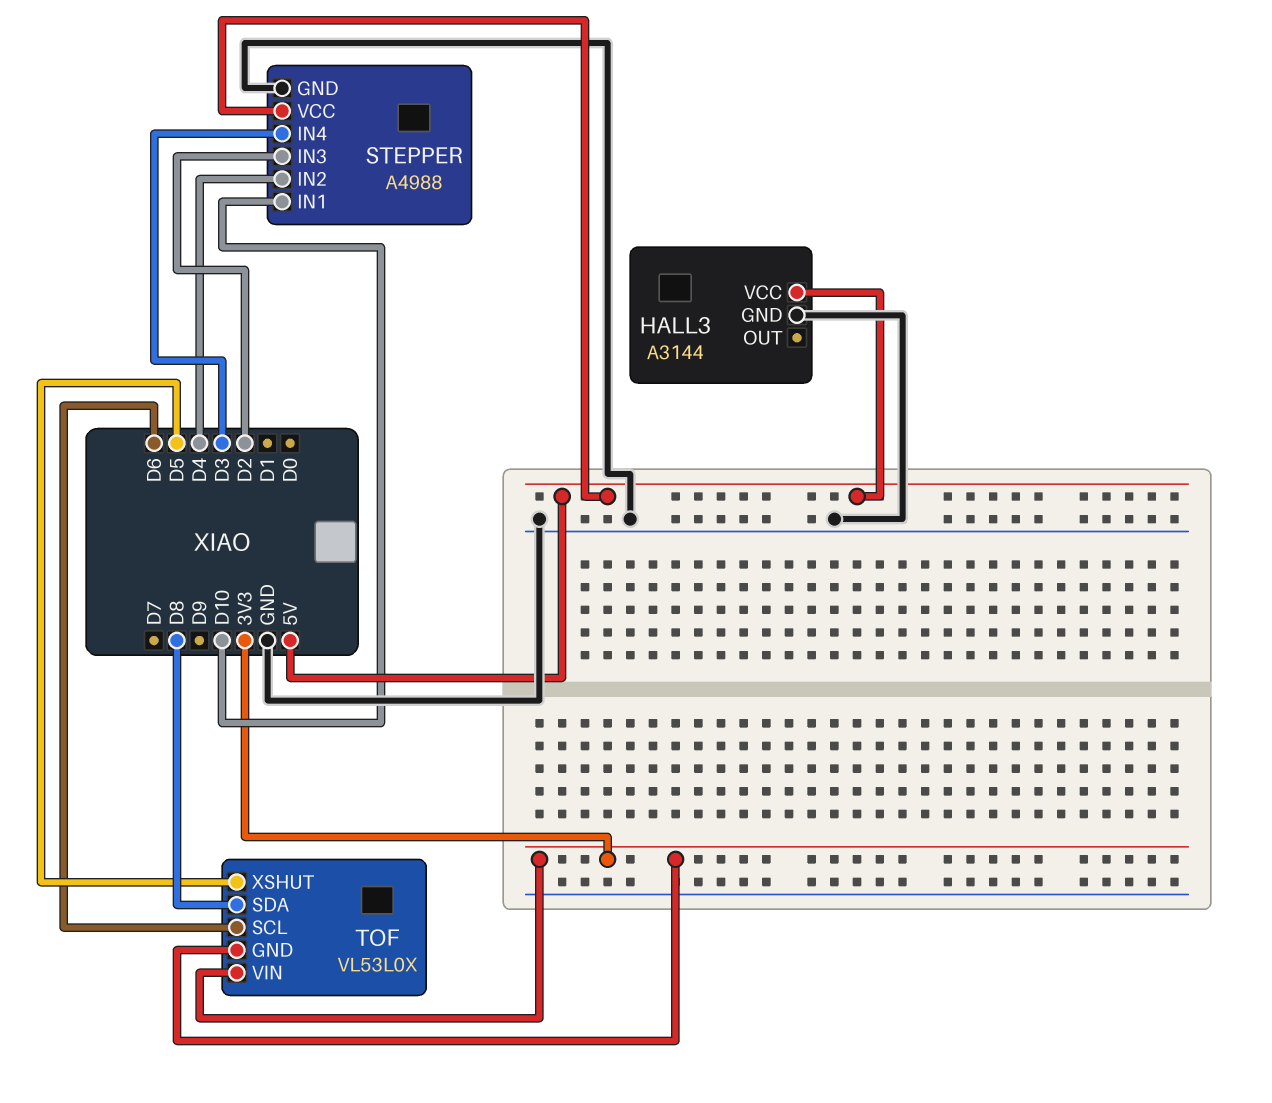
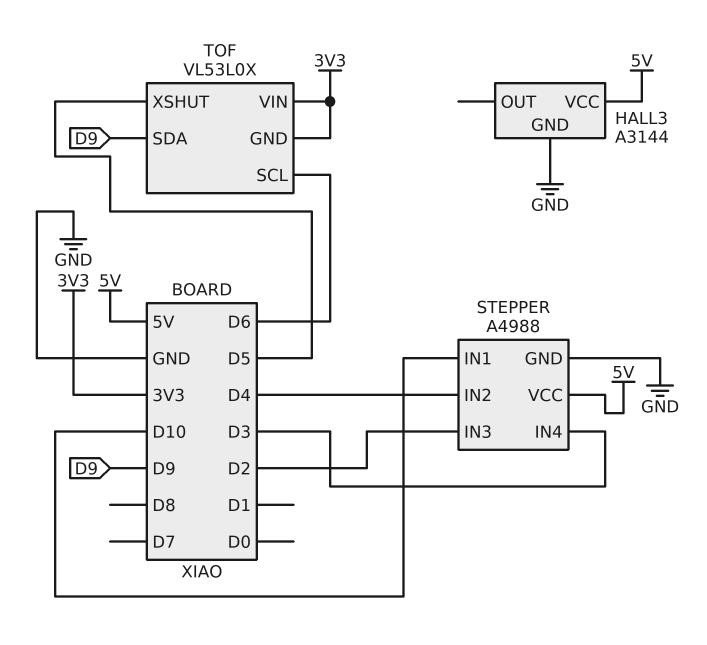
TOF pin SDA: D8 -> D9

